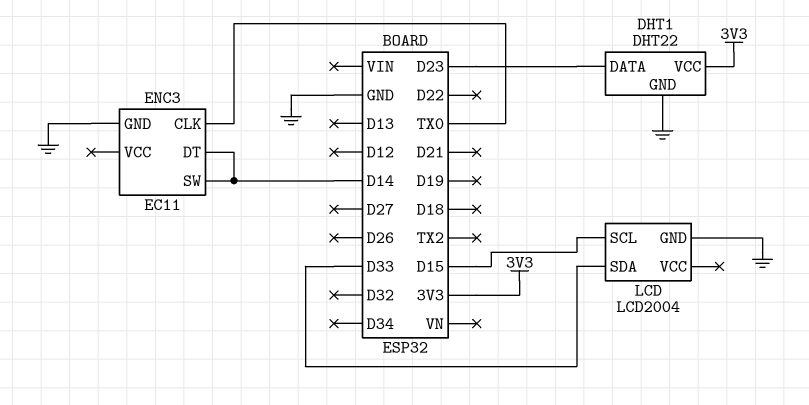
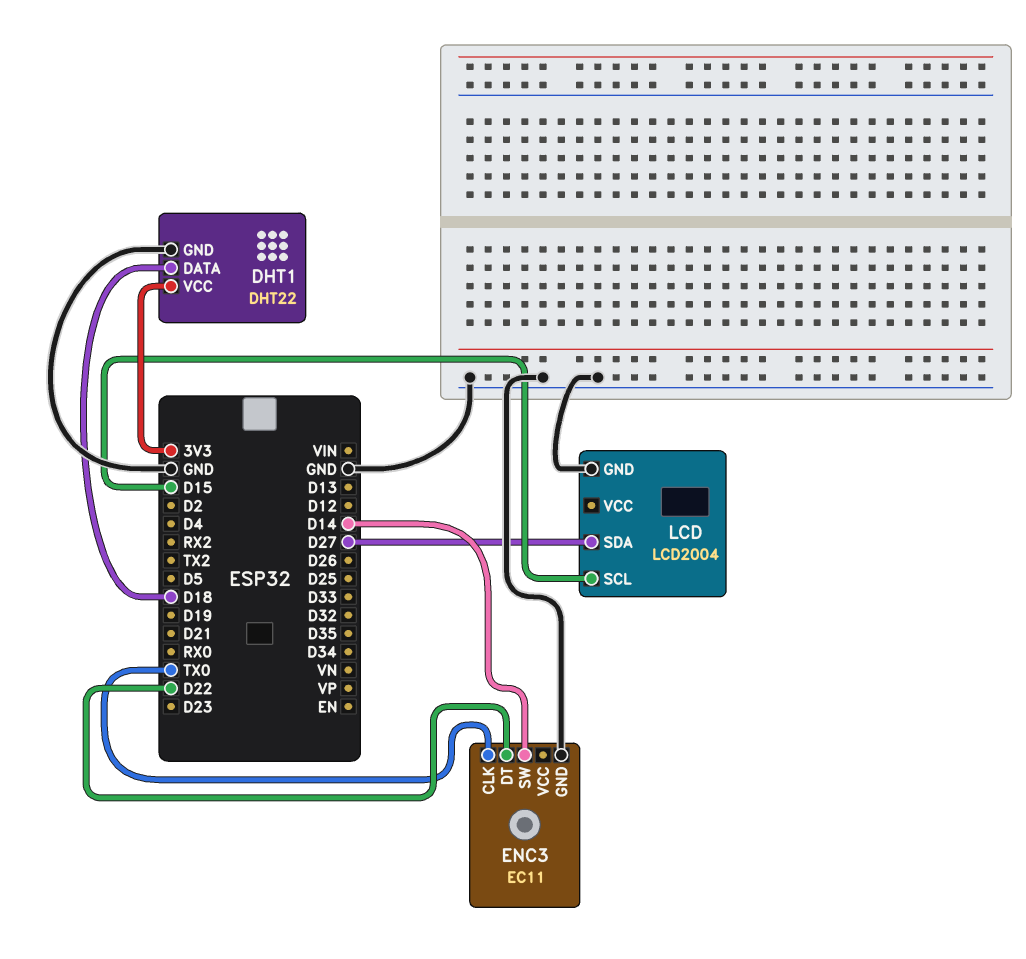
DHT1 pin DATA: D23 -> D18
ENC3 pin DT: D14 -> D22
LCD pin SDA: D33 -> D27

